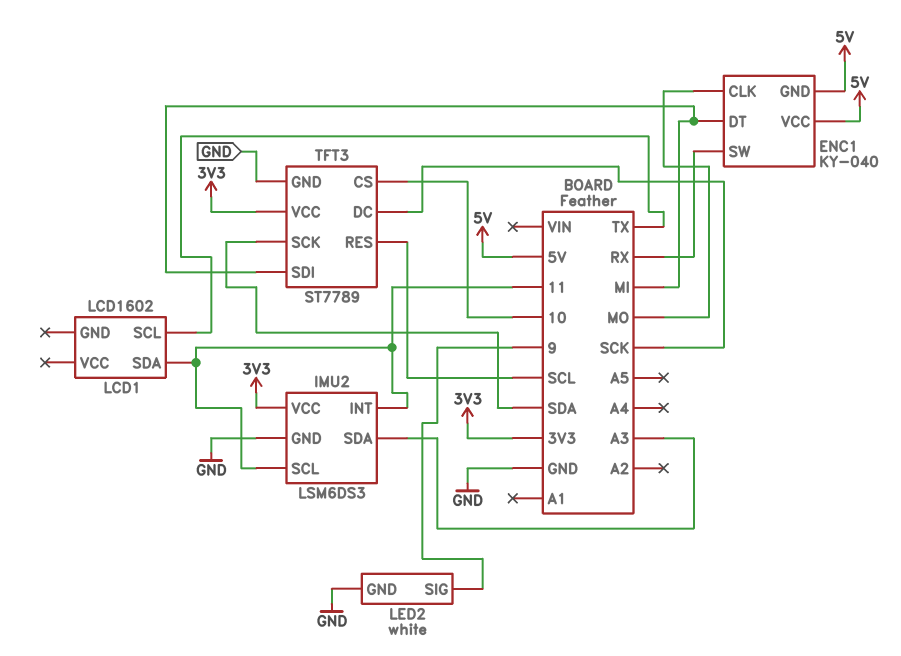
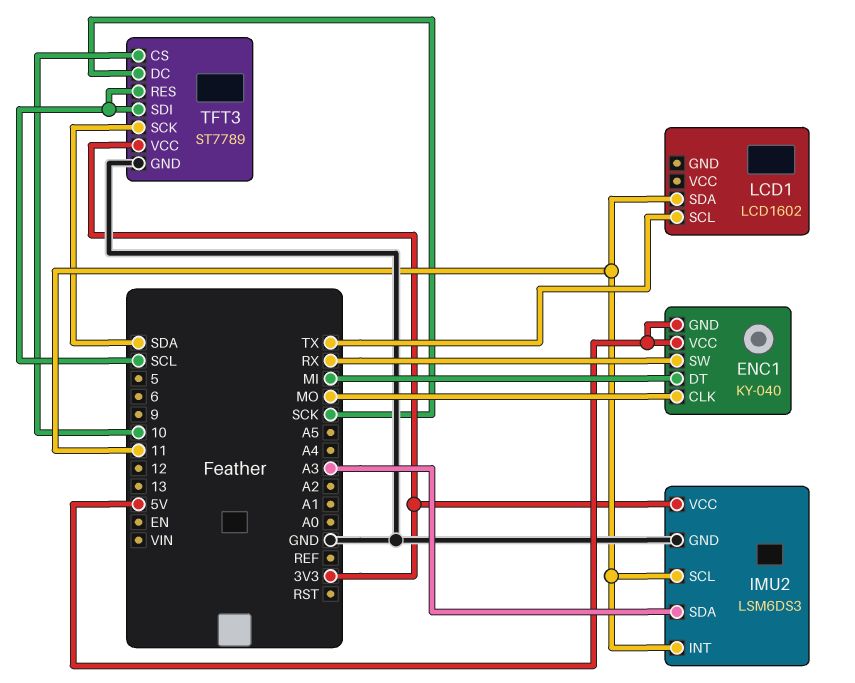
LED2: white -> none
LED2 pin GND: GND -> none
LED2 pin SIG: 9 -> none
TFT3 pin SDI: MI -> SCL

